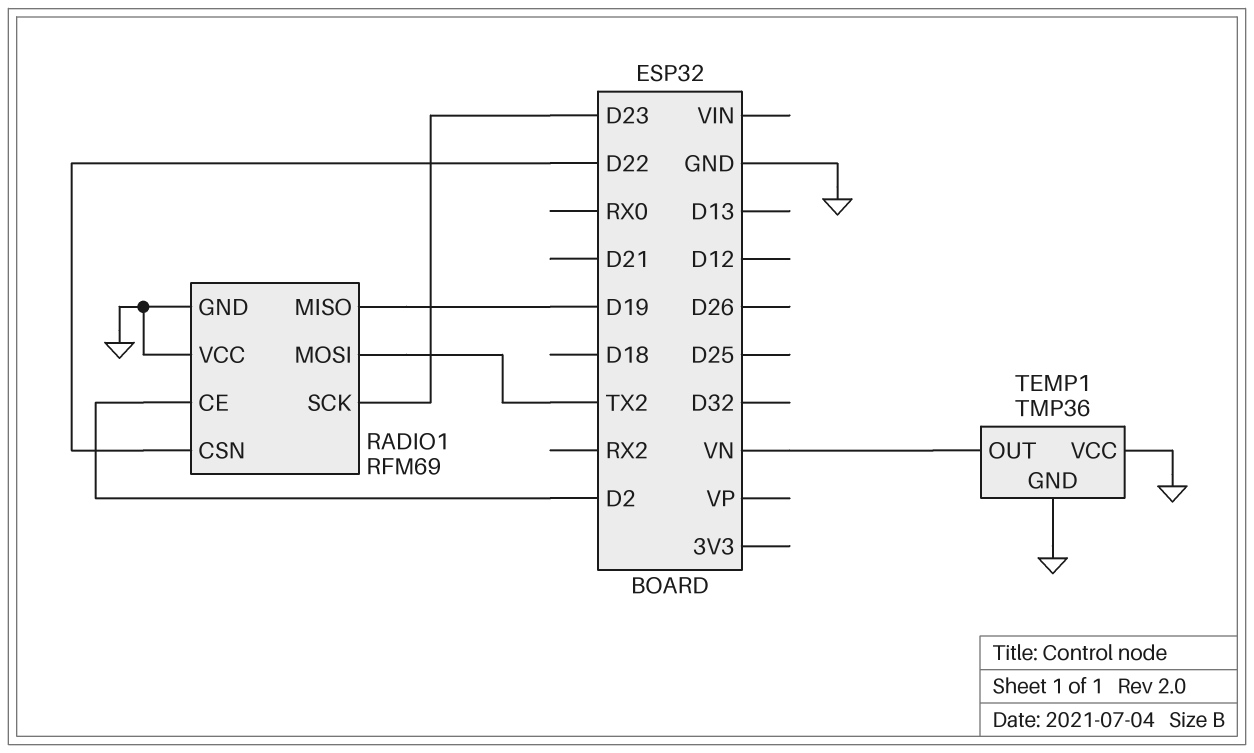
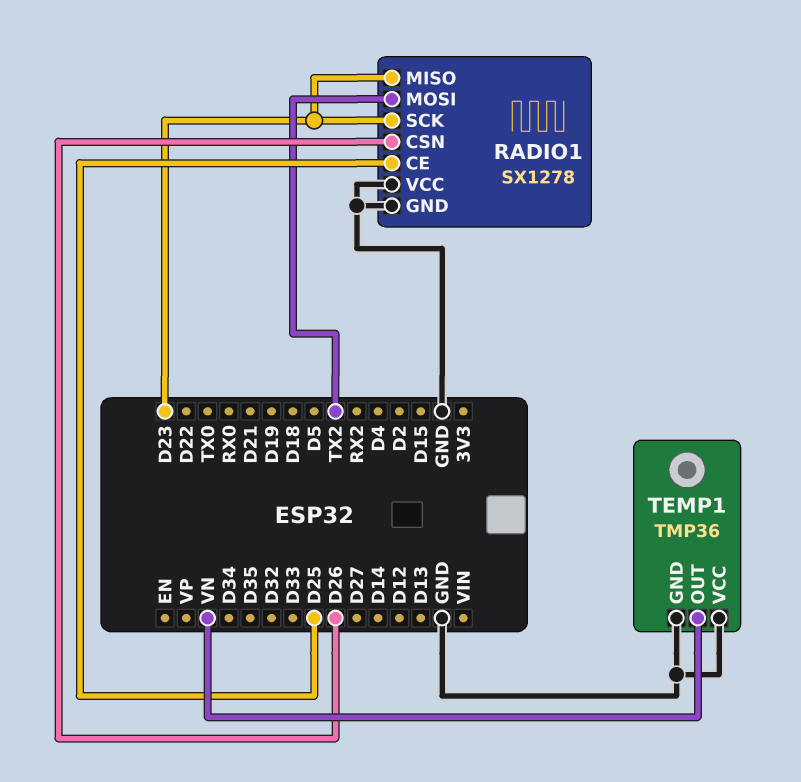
RADIO1: RFM69 -> SX1278
RADIO1 pin CE: D2 -> D25
RADIO1 pin CSN: D22 -> D26
RADIO1 pin MISO: D19 -> D23

